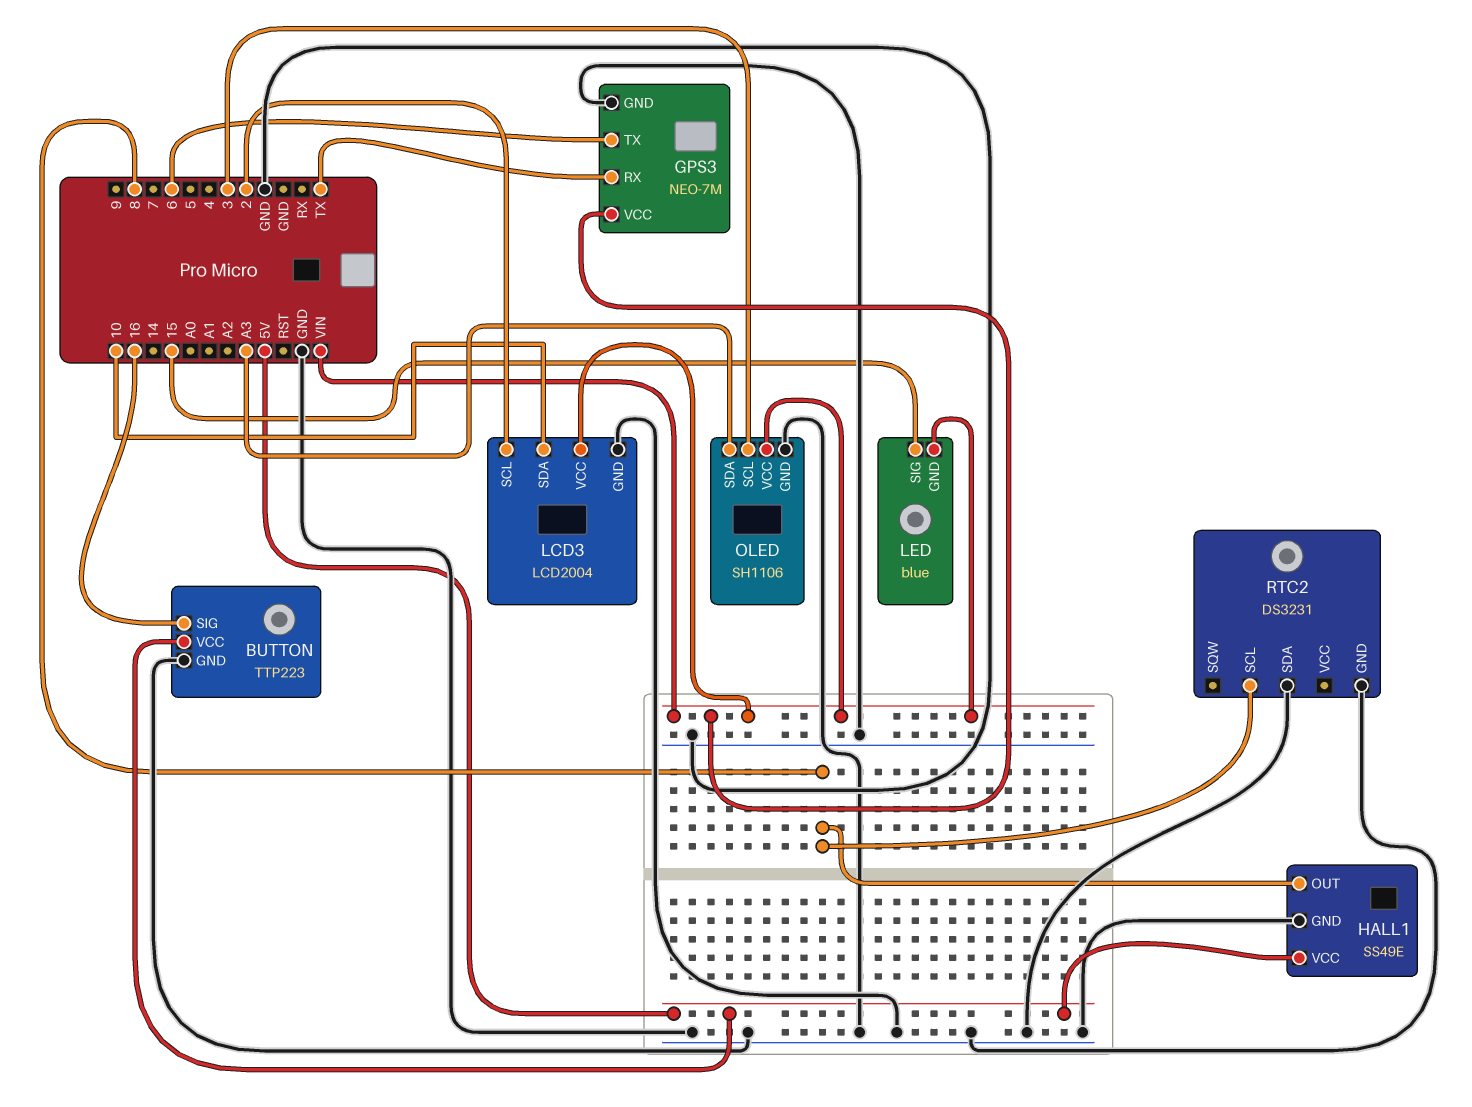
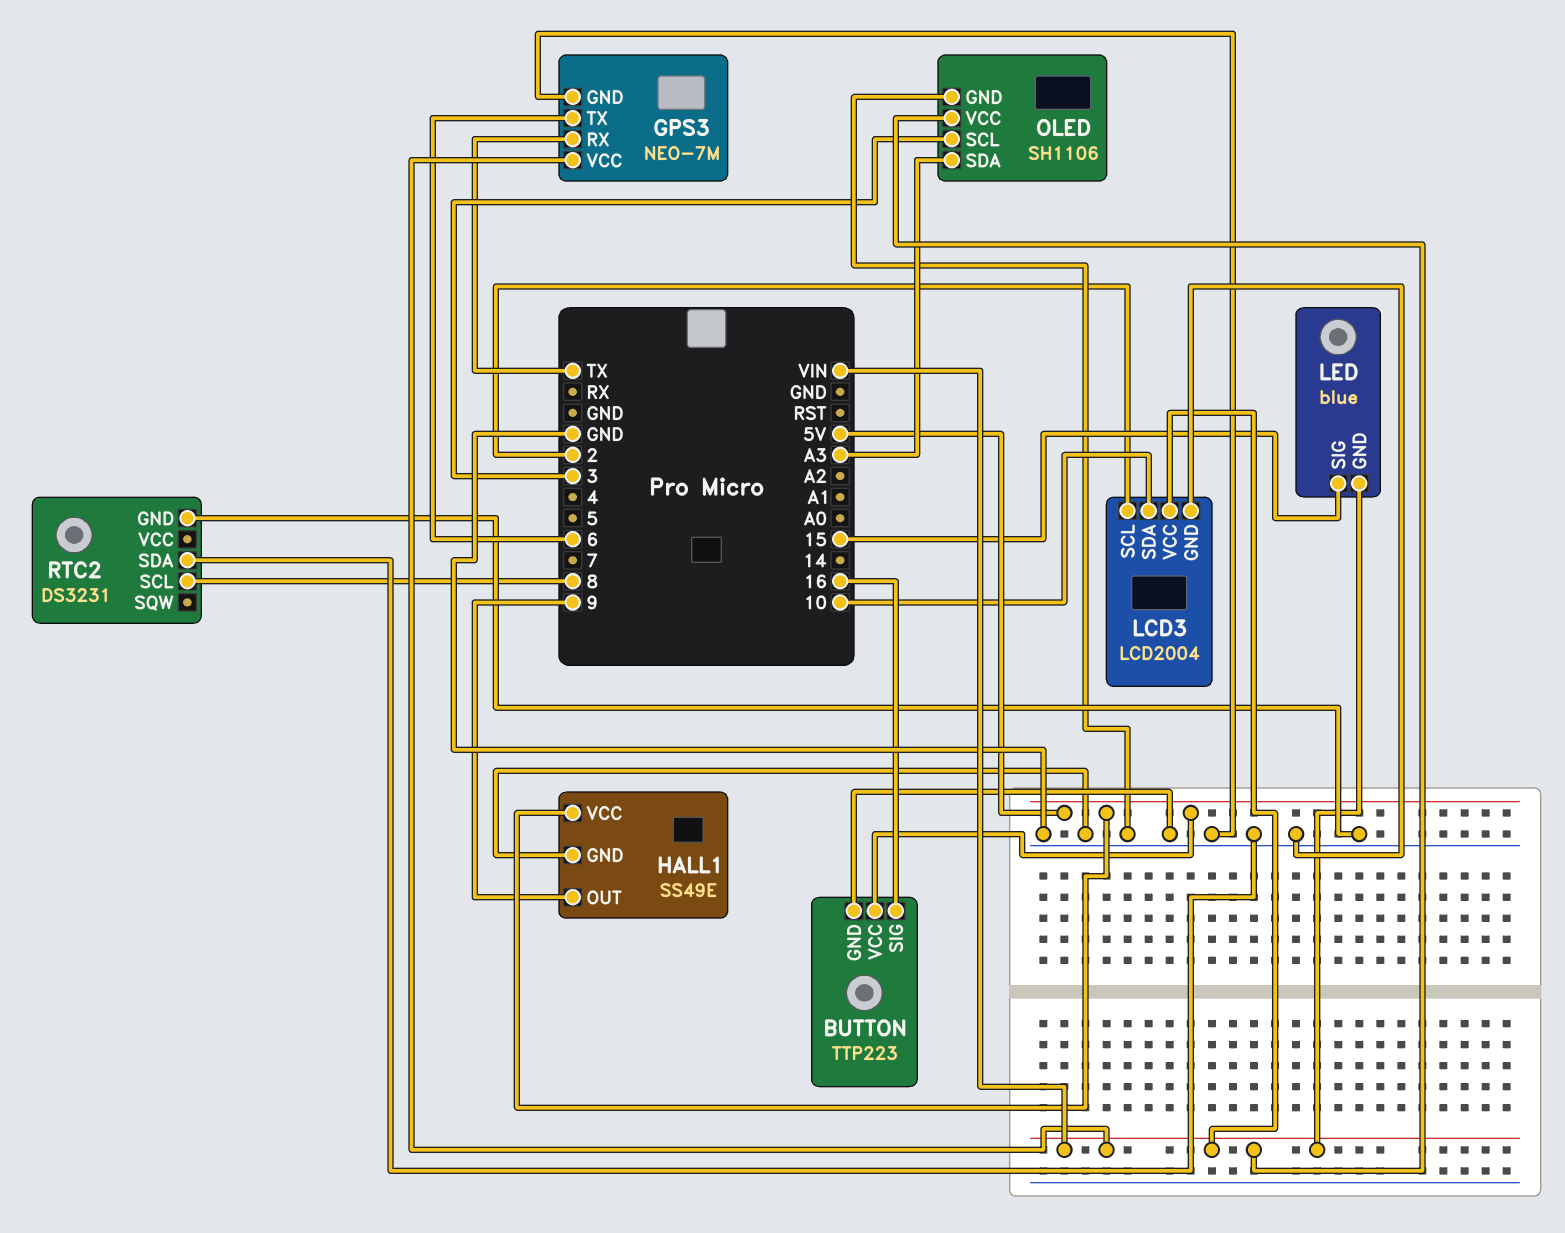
HALL1 pin OUT: 8 -> 9

